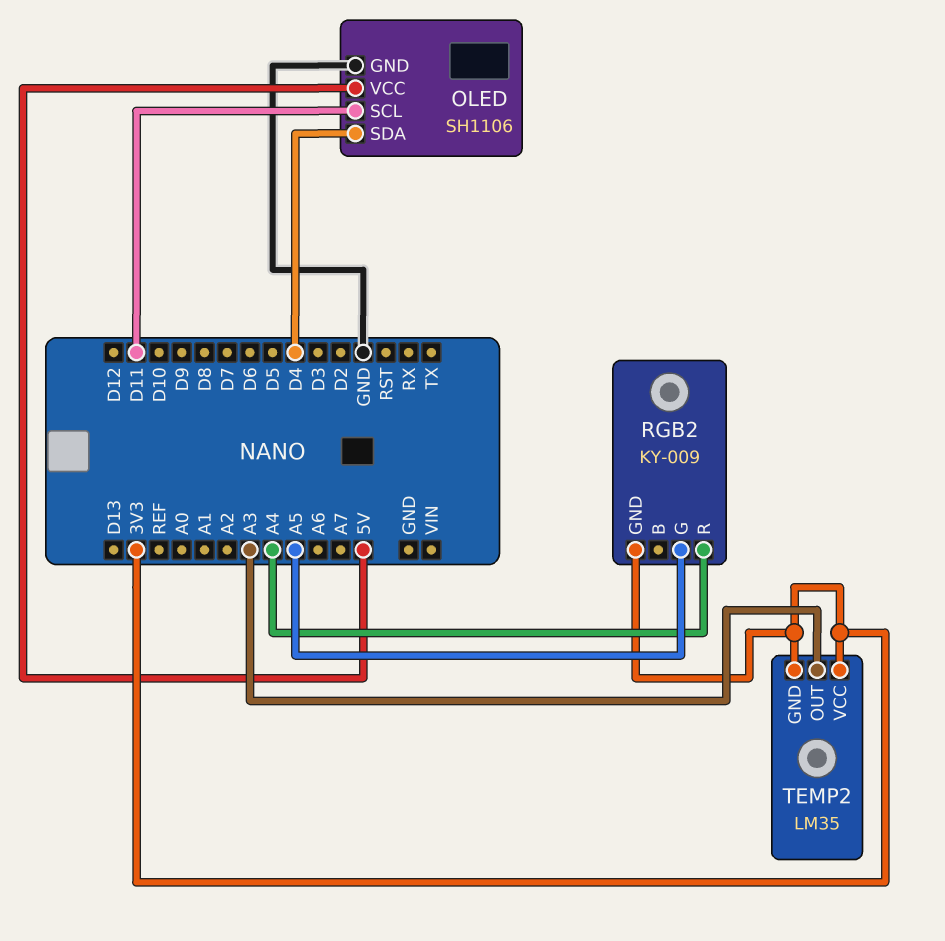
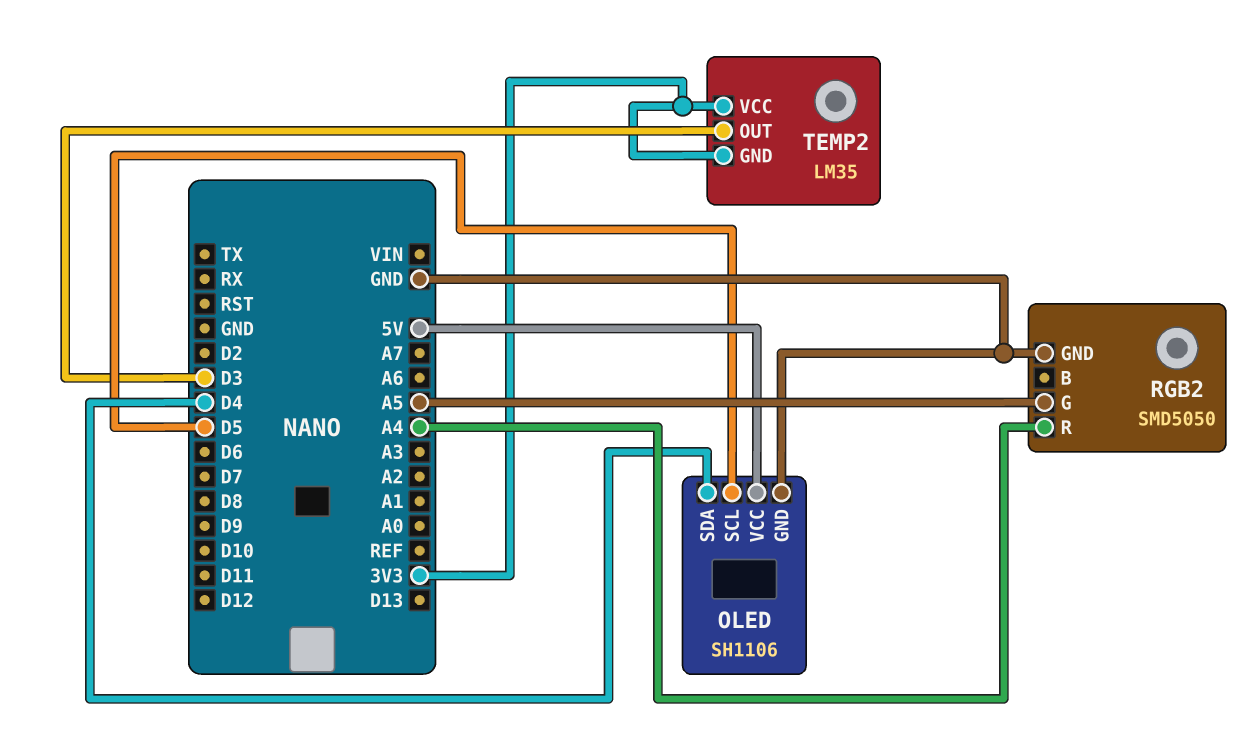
OLED pin SCL: D11 -> D5
RGB2: KY-009 -> SMD5050
RGB2 pin GND: 3V3 -> GND
TEMP2 pin OUT: A3 -> D3

